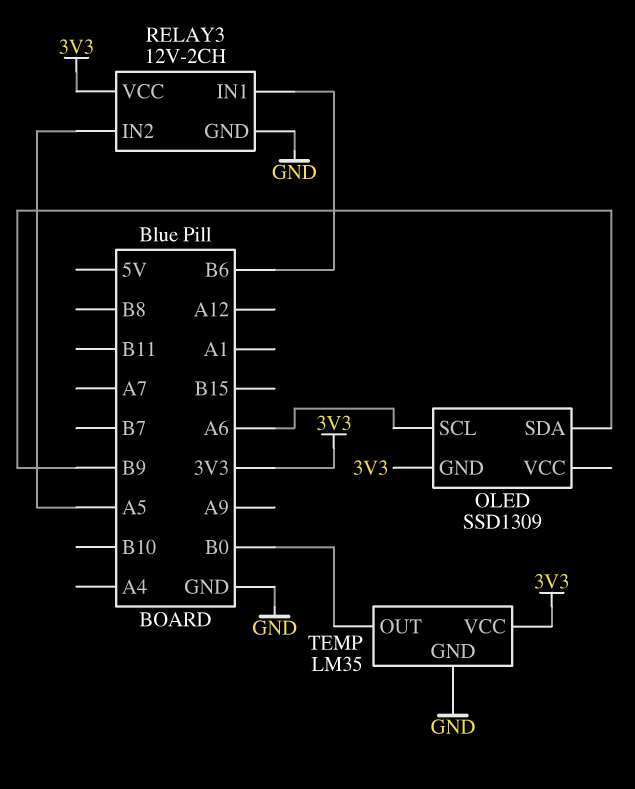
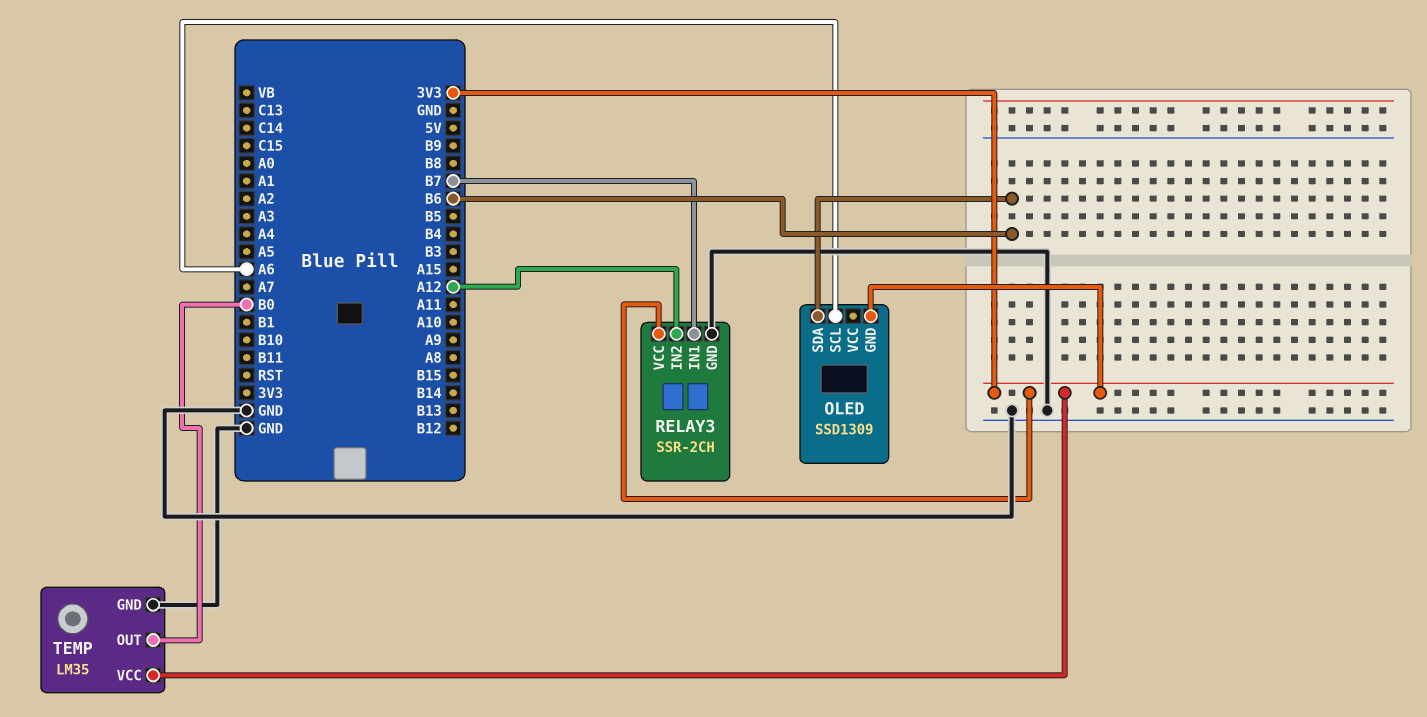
OLED pin SDA: B9 -> B6
RELAY3: 12V-2CH -> SSR-2CH
RELAY3 pin IN1: B6 -> B7
RELAY3 pin IN2: A5 -> A12

